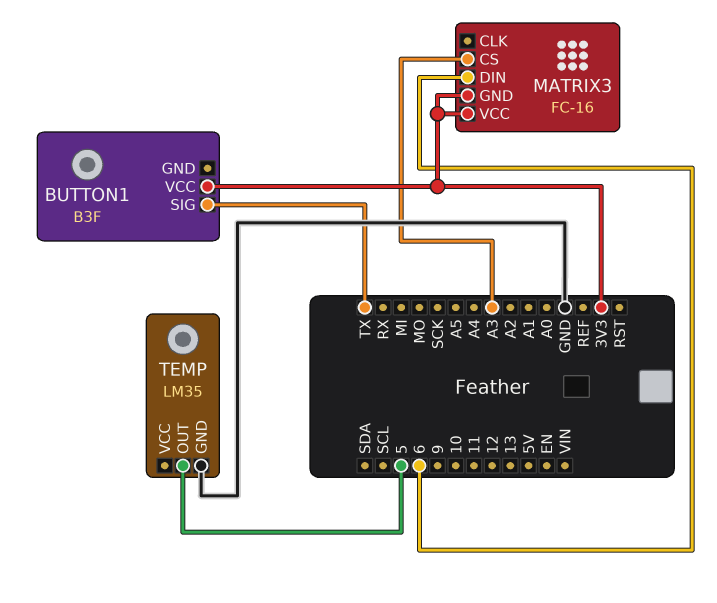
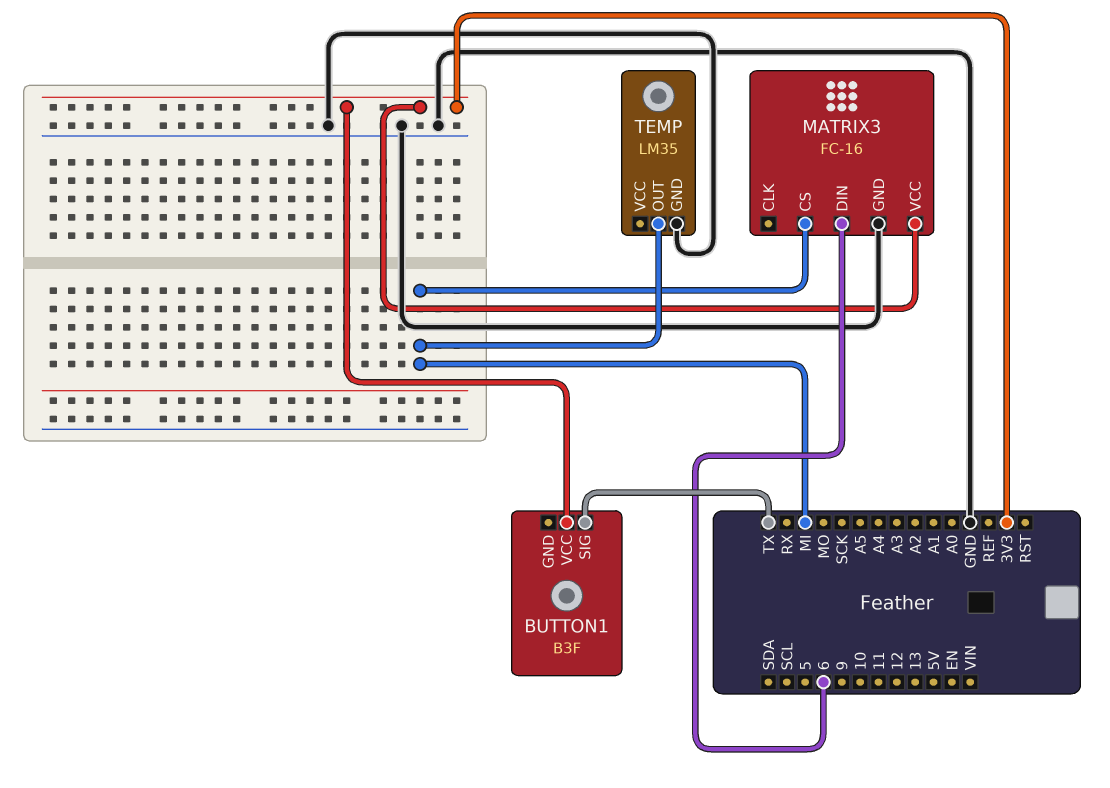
MATRIX3 pin CS: A3 -> MI
MATRIX3 pin GND: 3V3 -> GND
TEMP pin OUT: 5 -> MI

